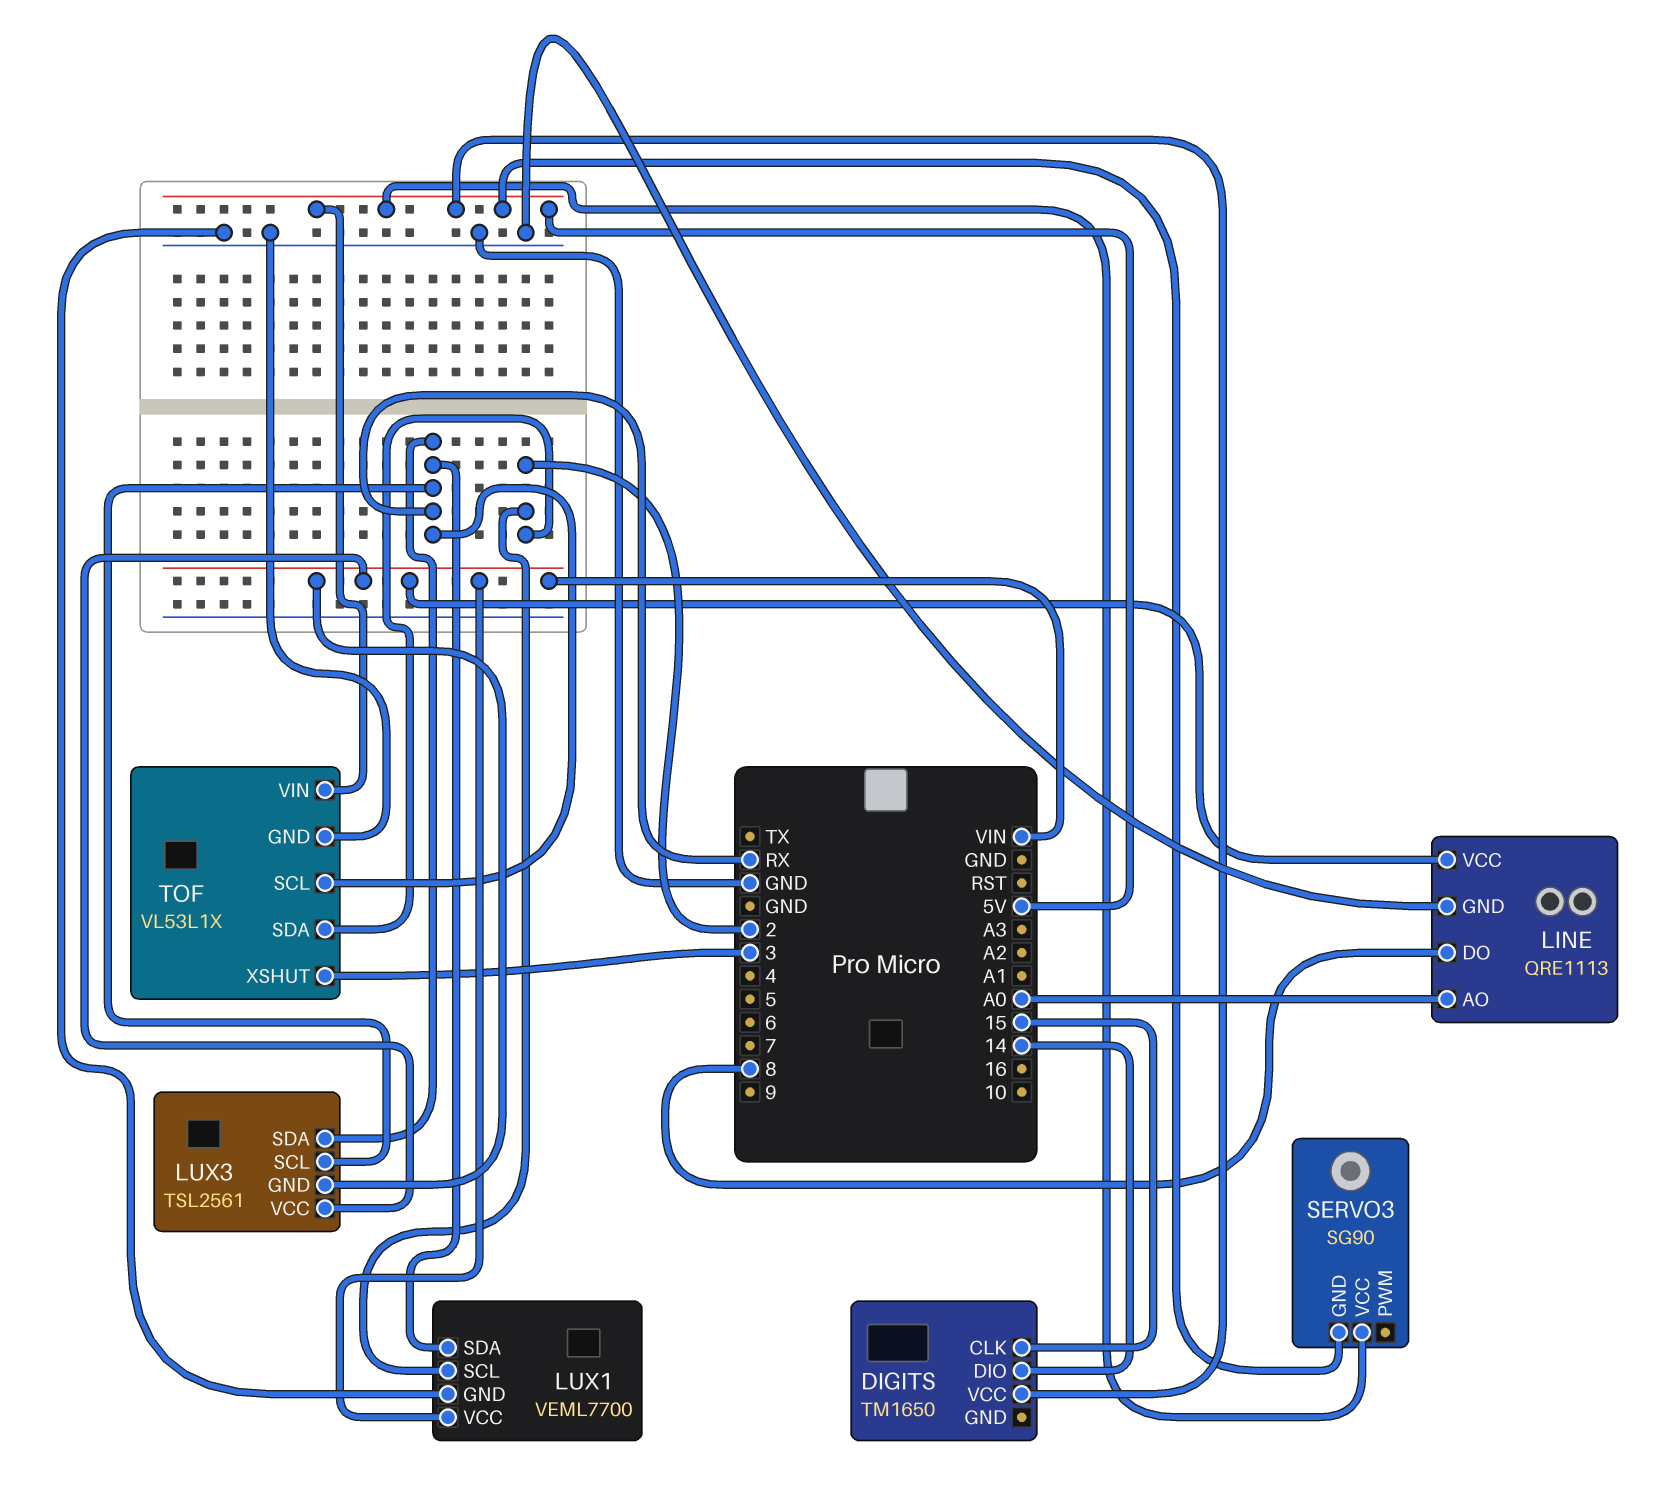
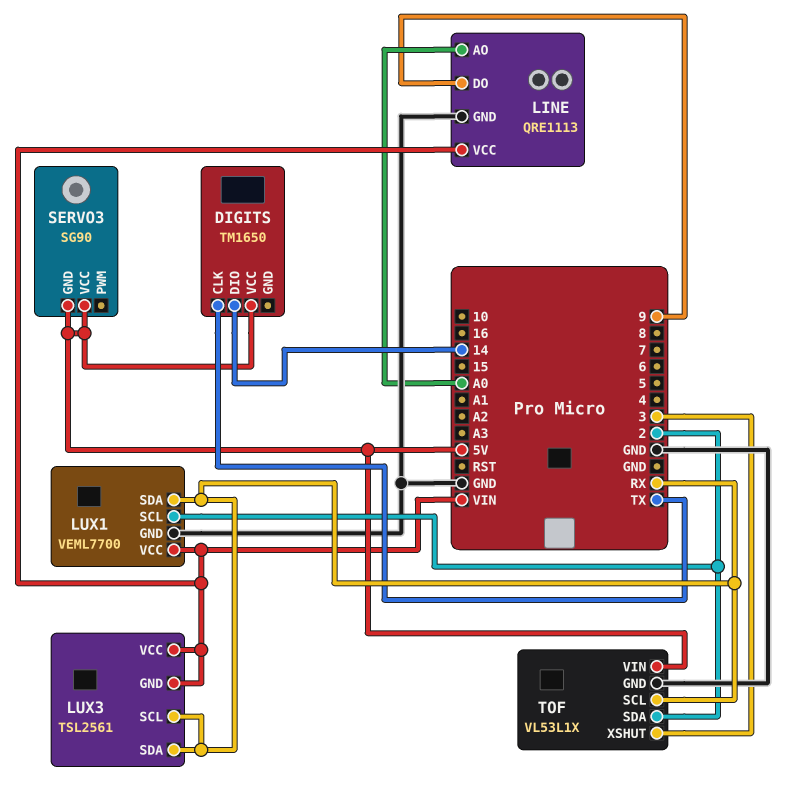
DIGITS pin CLK: 15 -> TX
LINE pin DO: 8 -> 9

